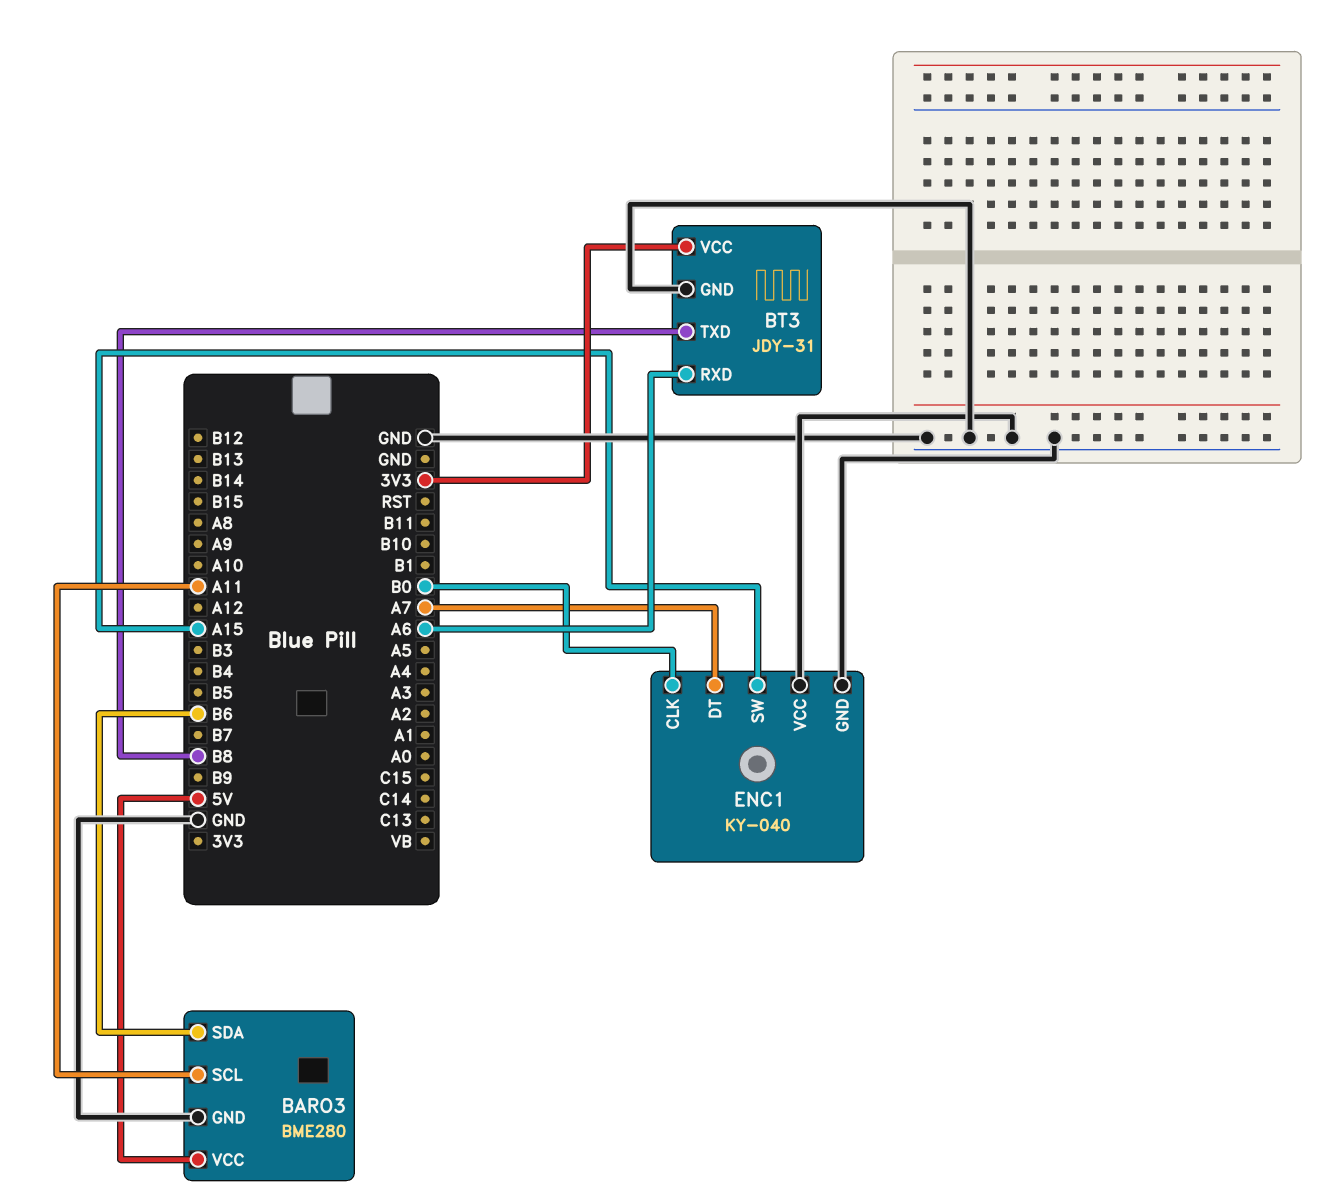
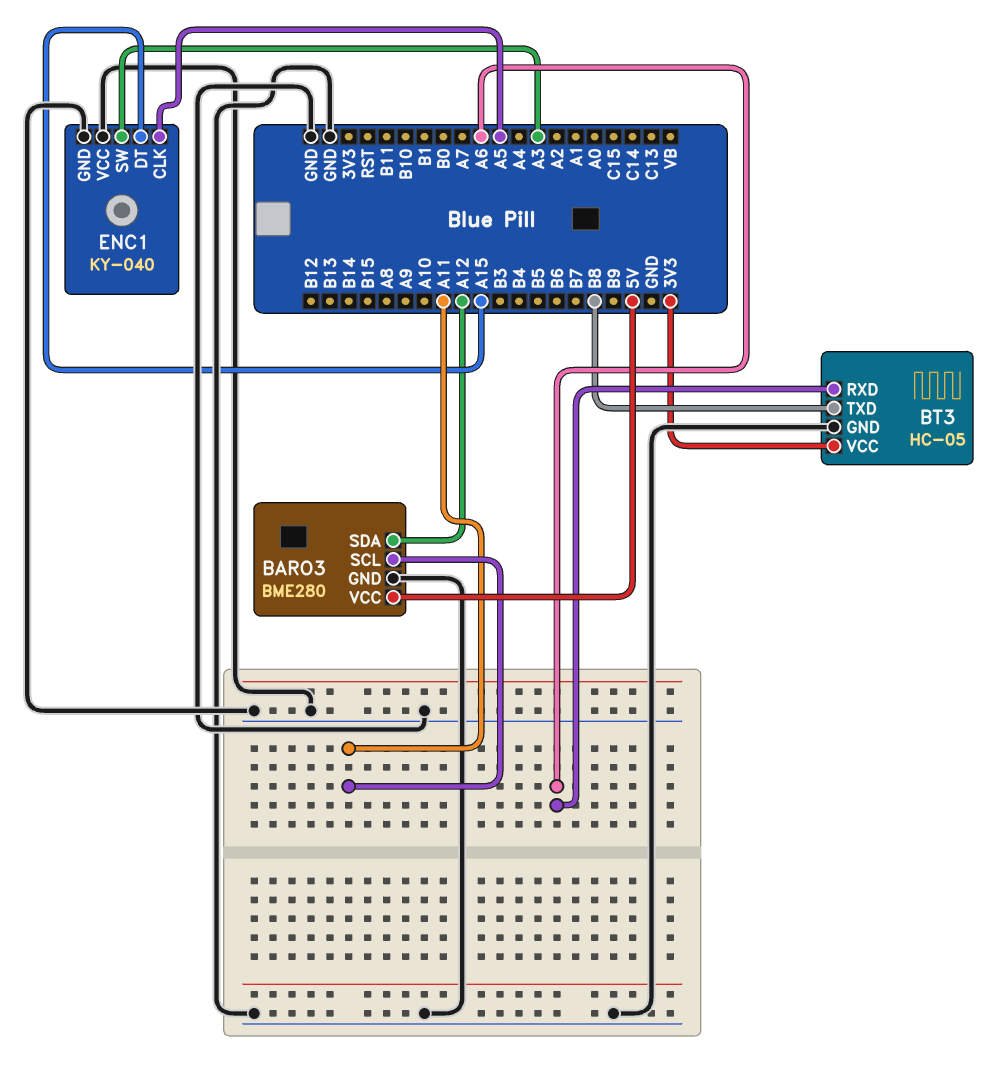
BARO3 pin SDA: B6 -> A12
BT3: JDY-31 -> HC-05
ENC1 pin CLK: B0 -> A5
ENC1 pin DT: A7 -> A15
ENC1 pin SW: A15 -> A3

